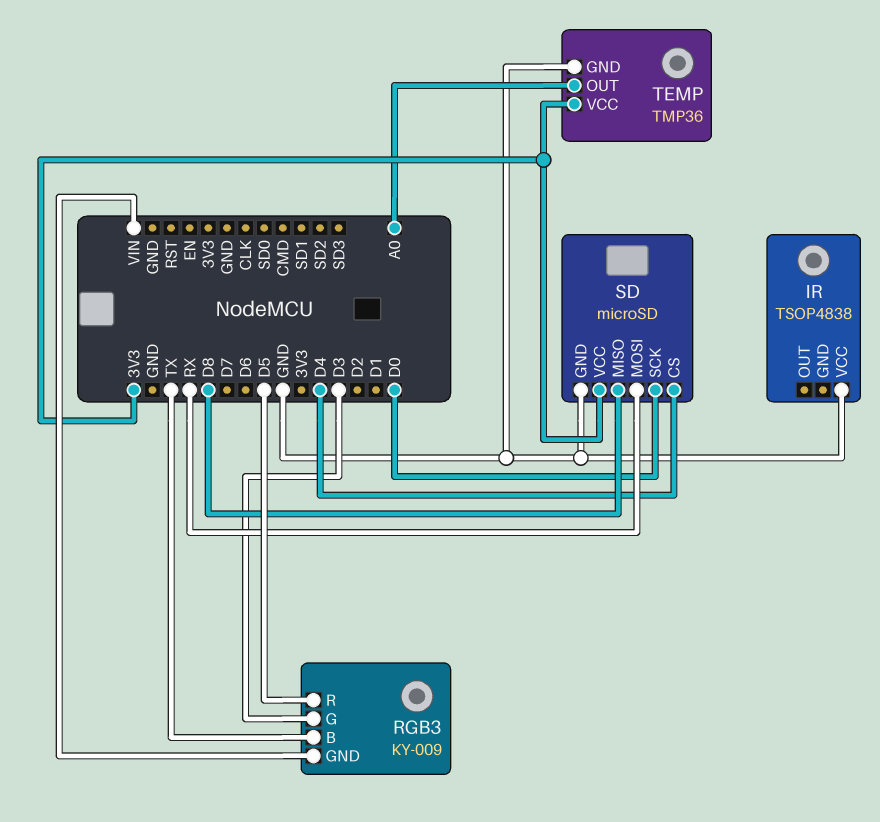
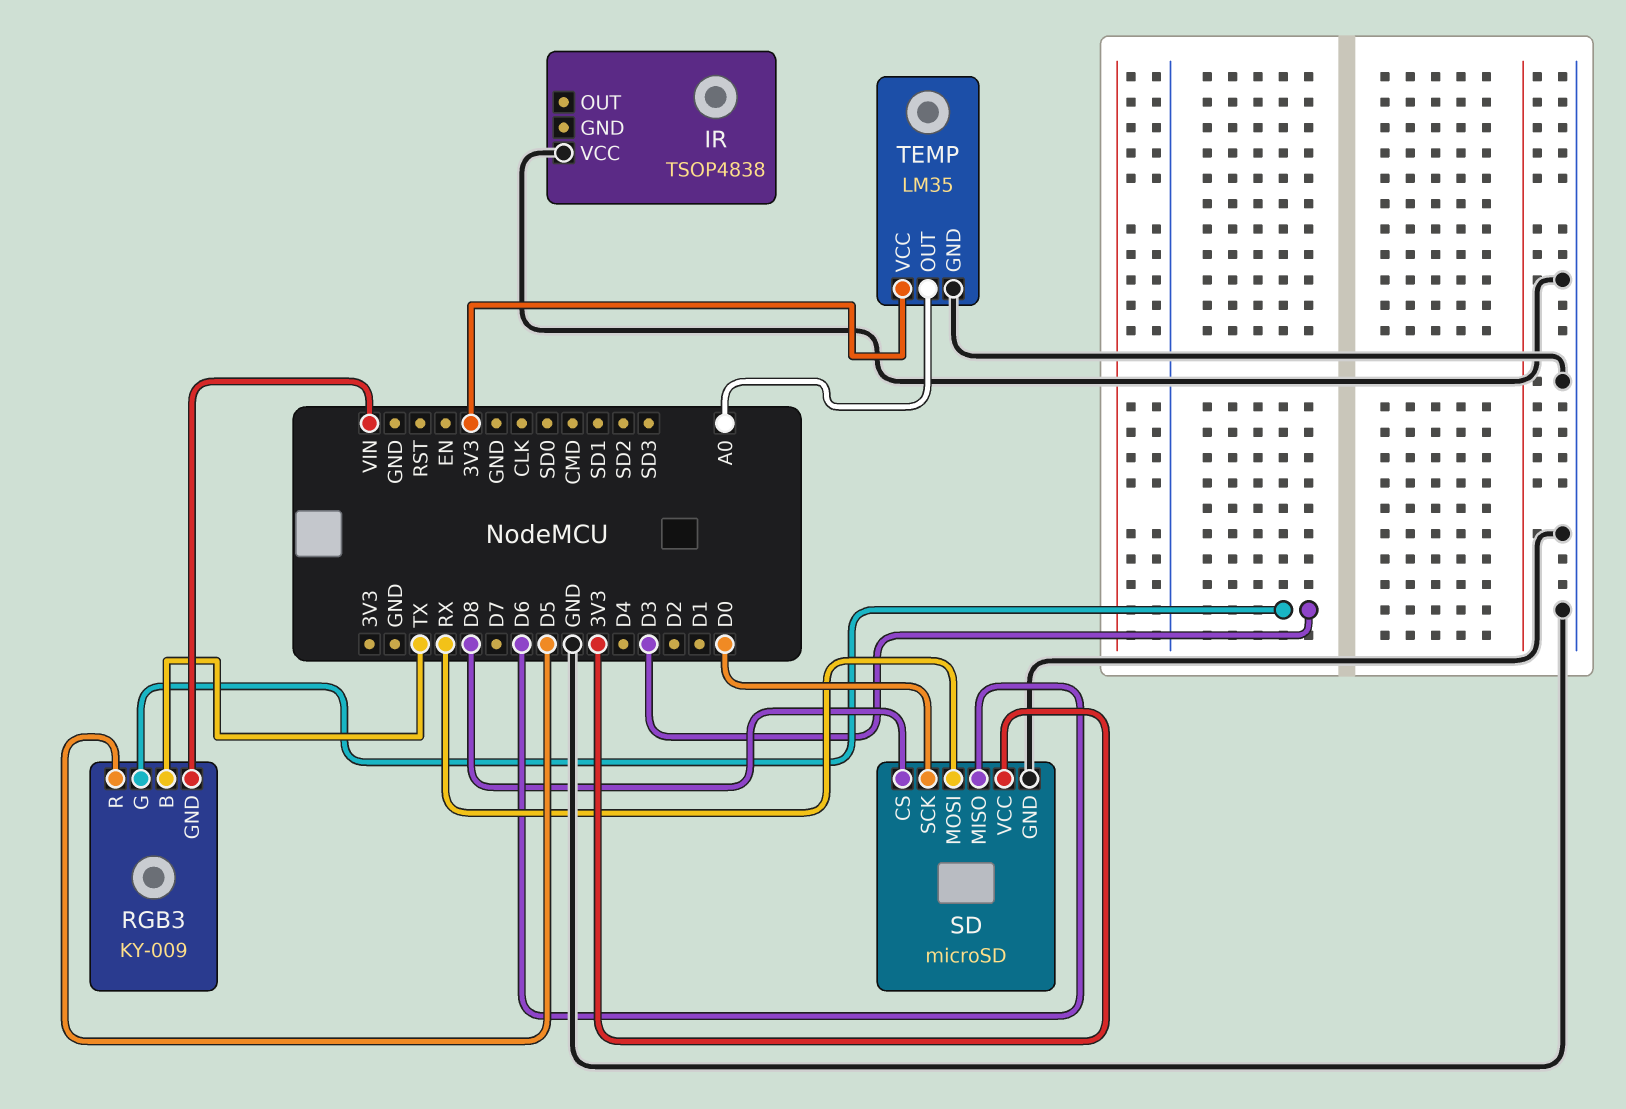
SD pin CS: D4 -> D8
SD pin MISO: D8 -> D6
TEMP: TMP36 -> LM35

